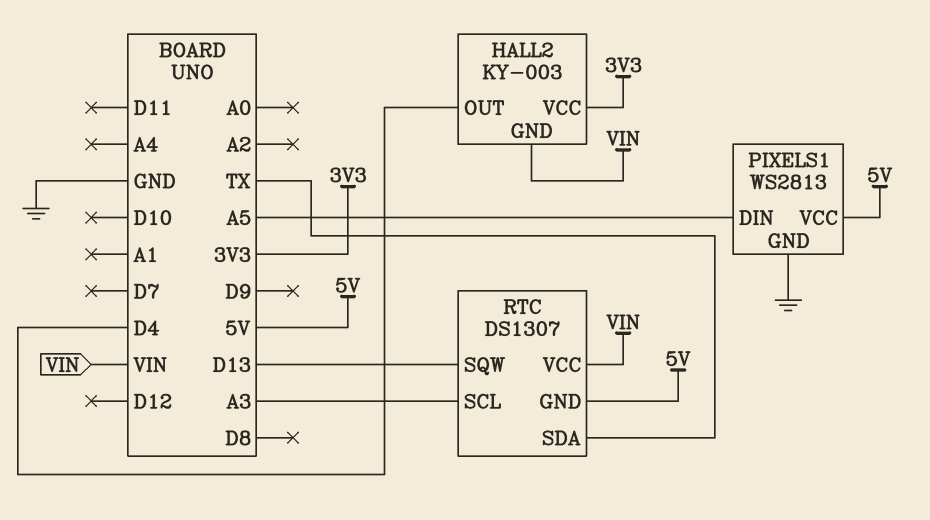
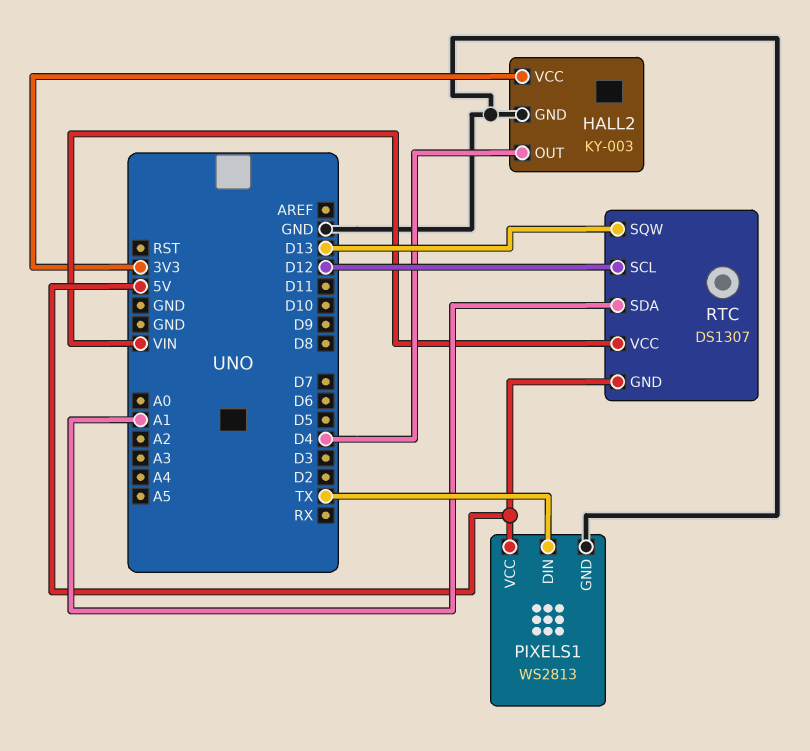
HALL2 pin GND: VIN -> GND
PIXELS1 pin DIN: A5 -> TX
RTC pin SCL: A3 -> D12
RTC pin SDA: TX -> A1

